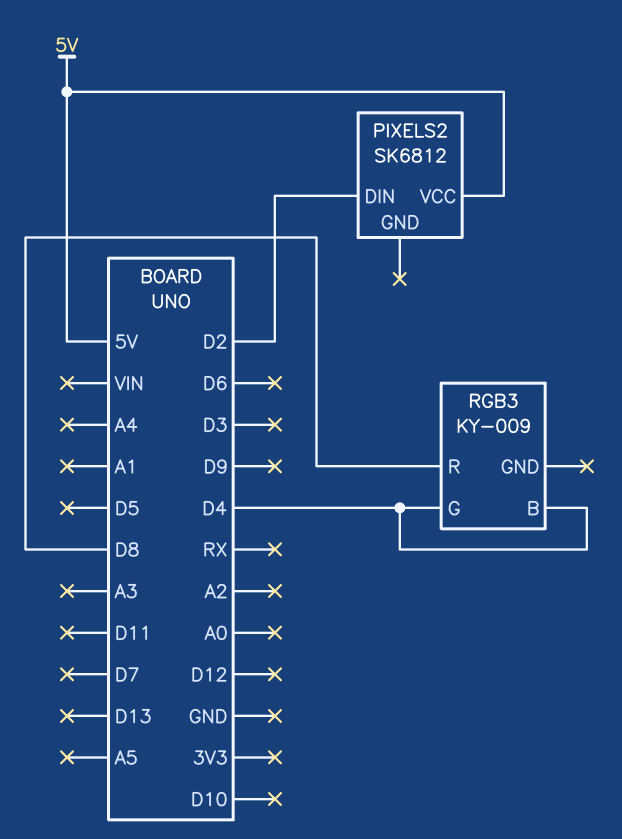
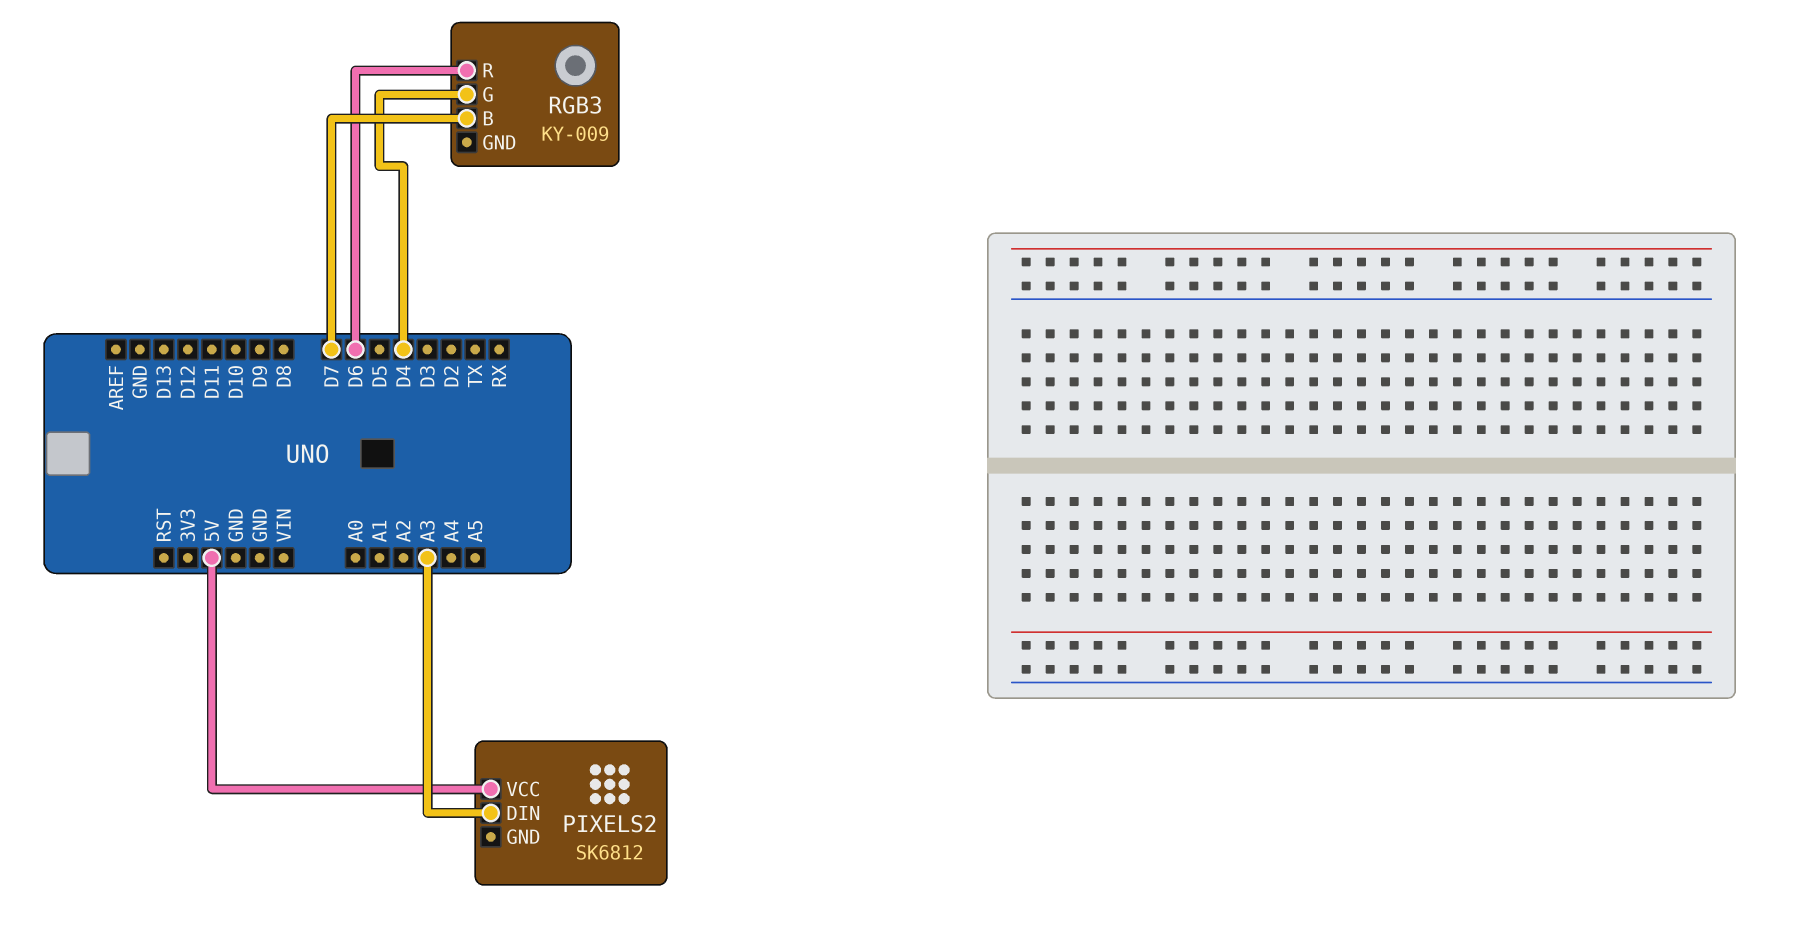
PIXELS2 pin DIN: D2 -> A3
RGB3 pin B: D4 -> D7
RGB3 pin R: D8 -> D6

